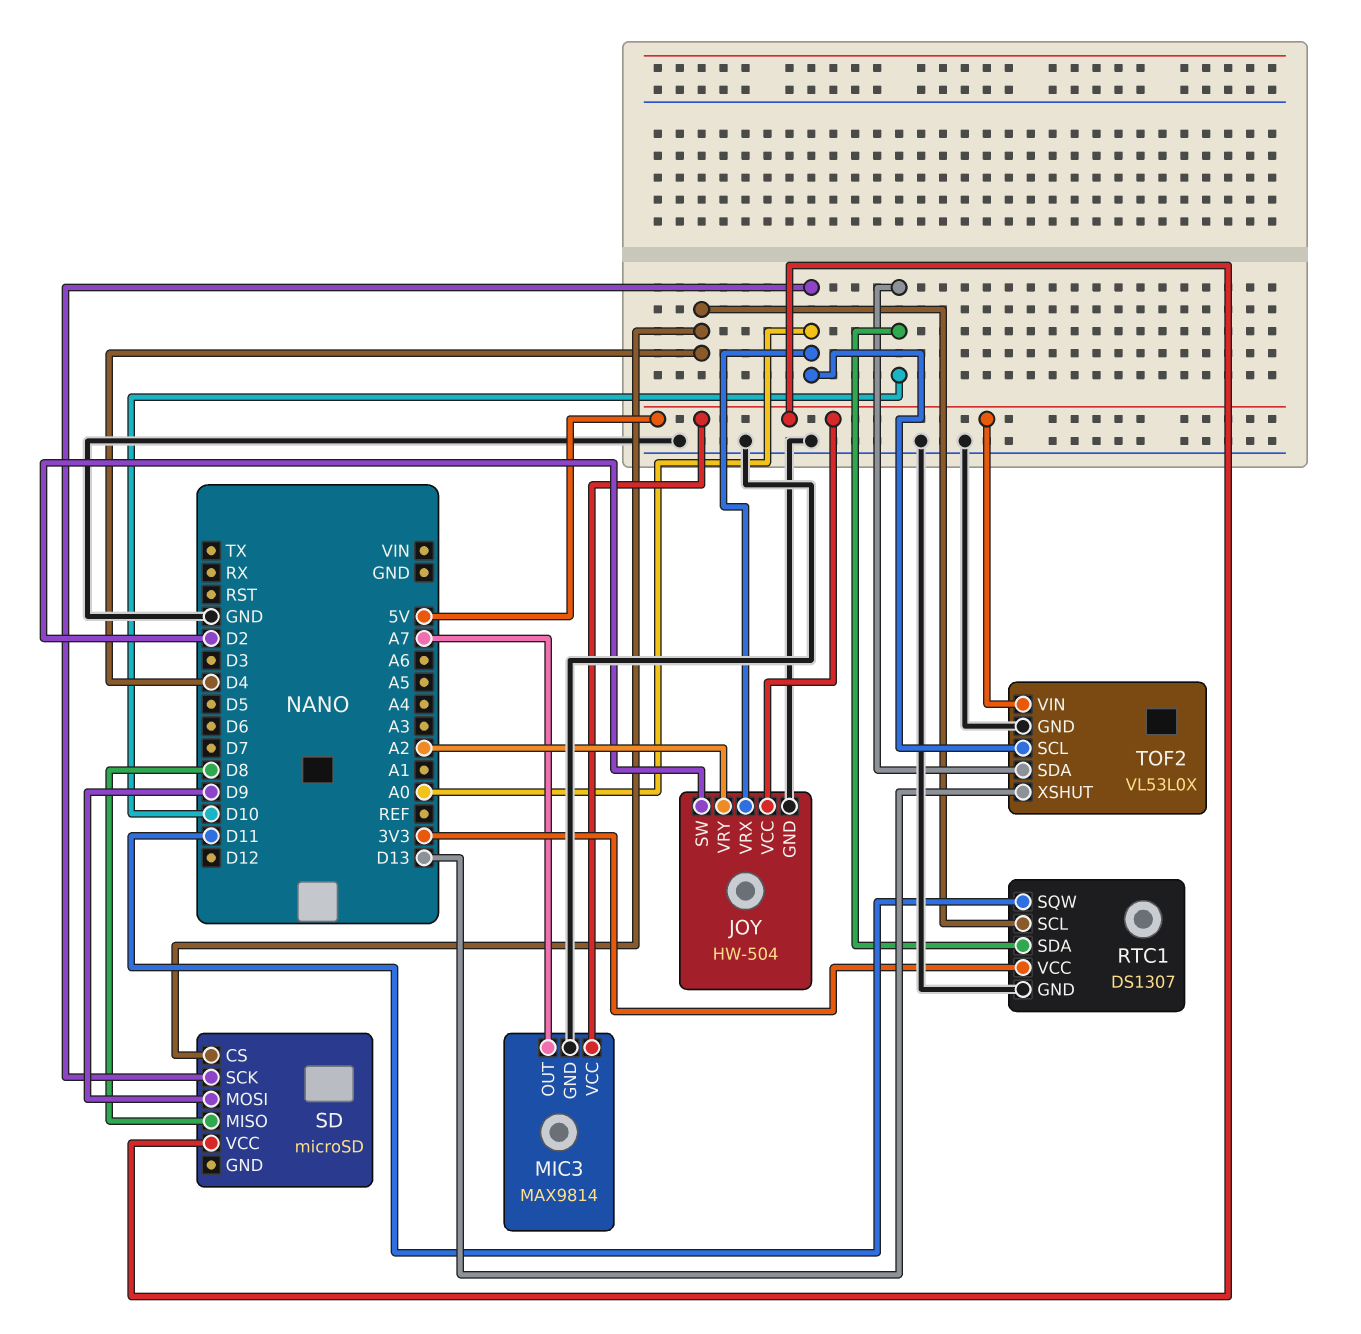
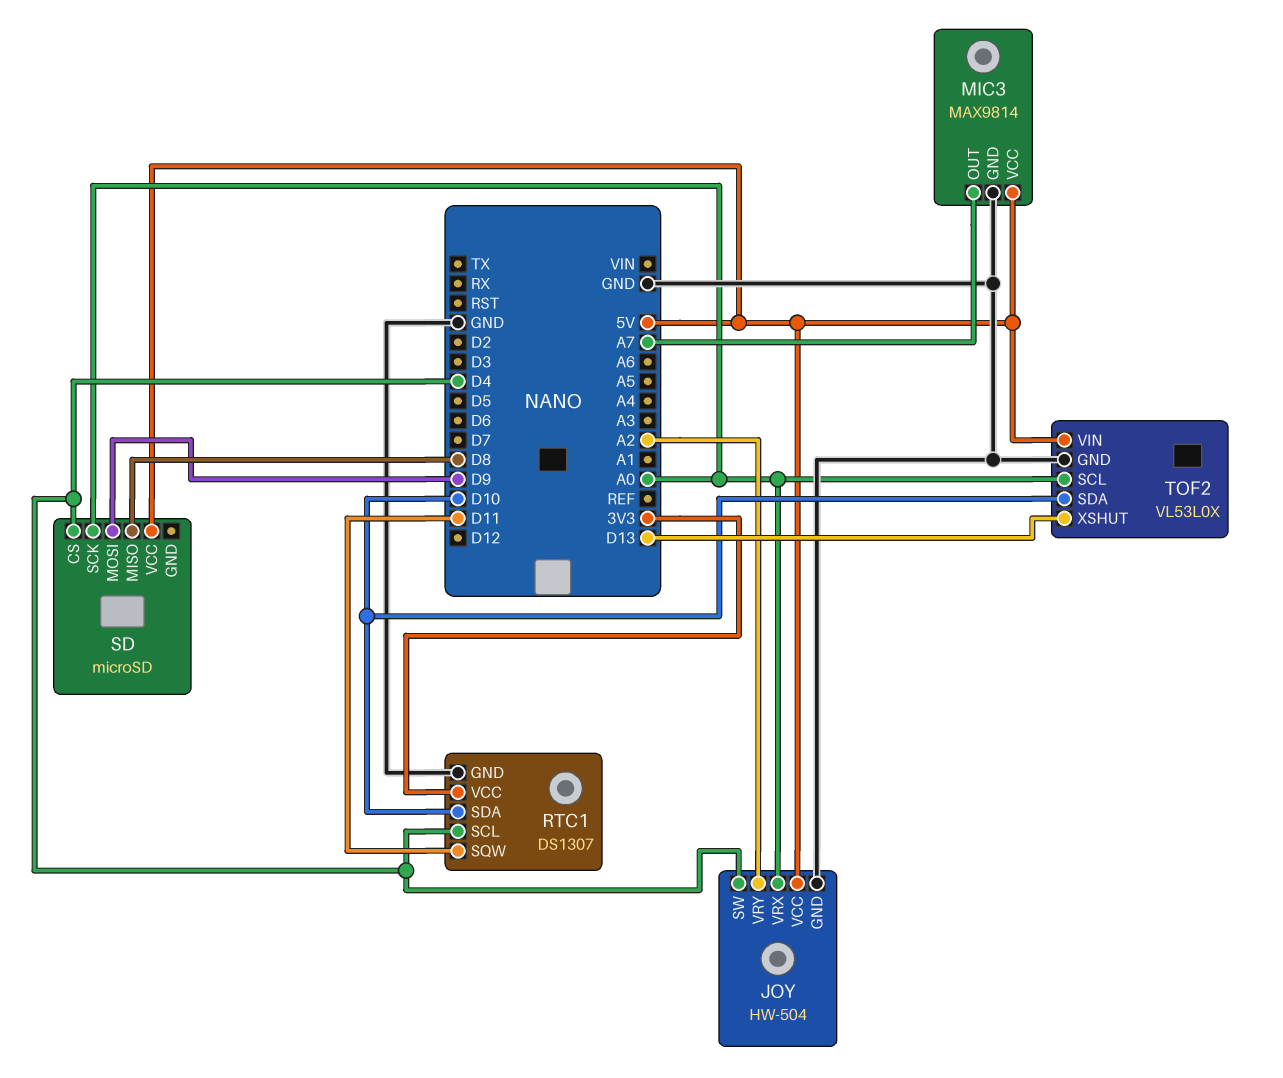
JOY pin SW: D2 -> D4

